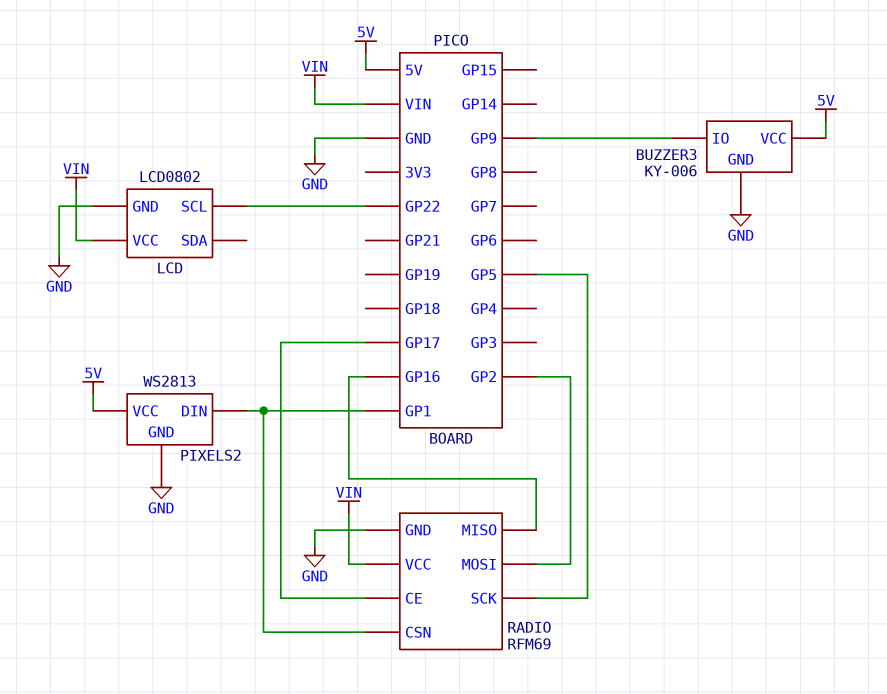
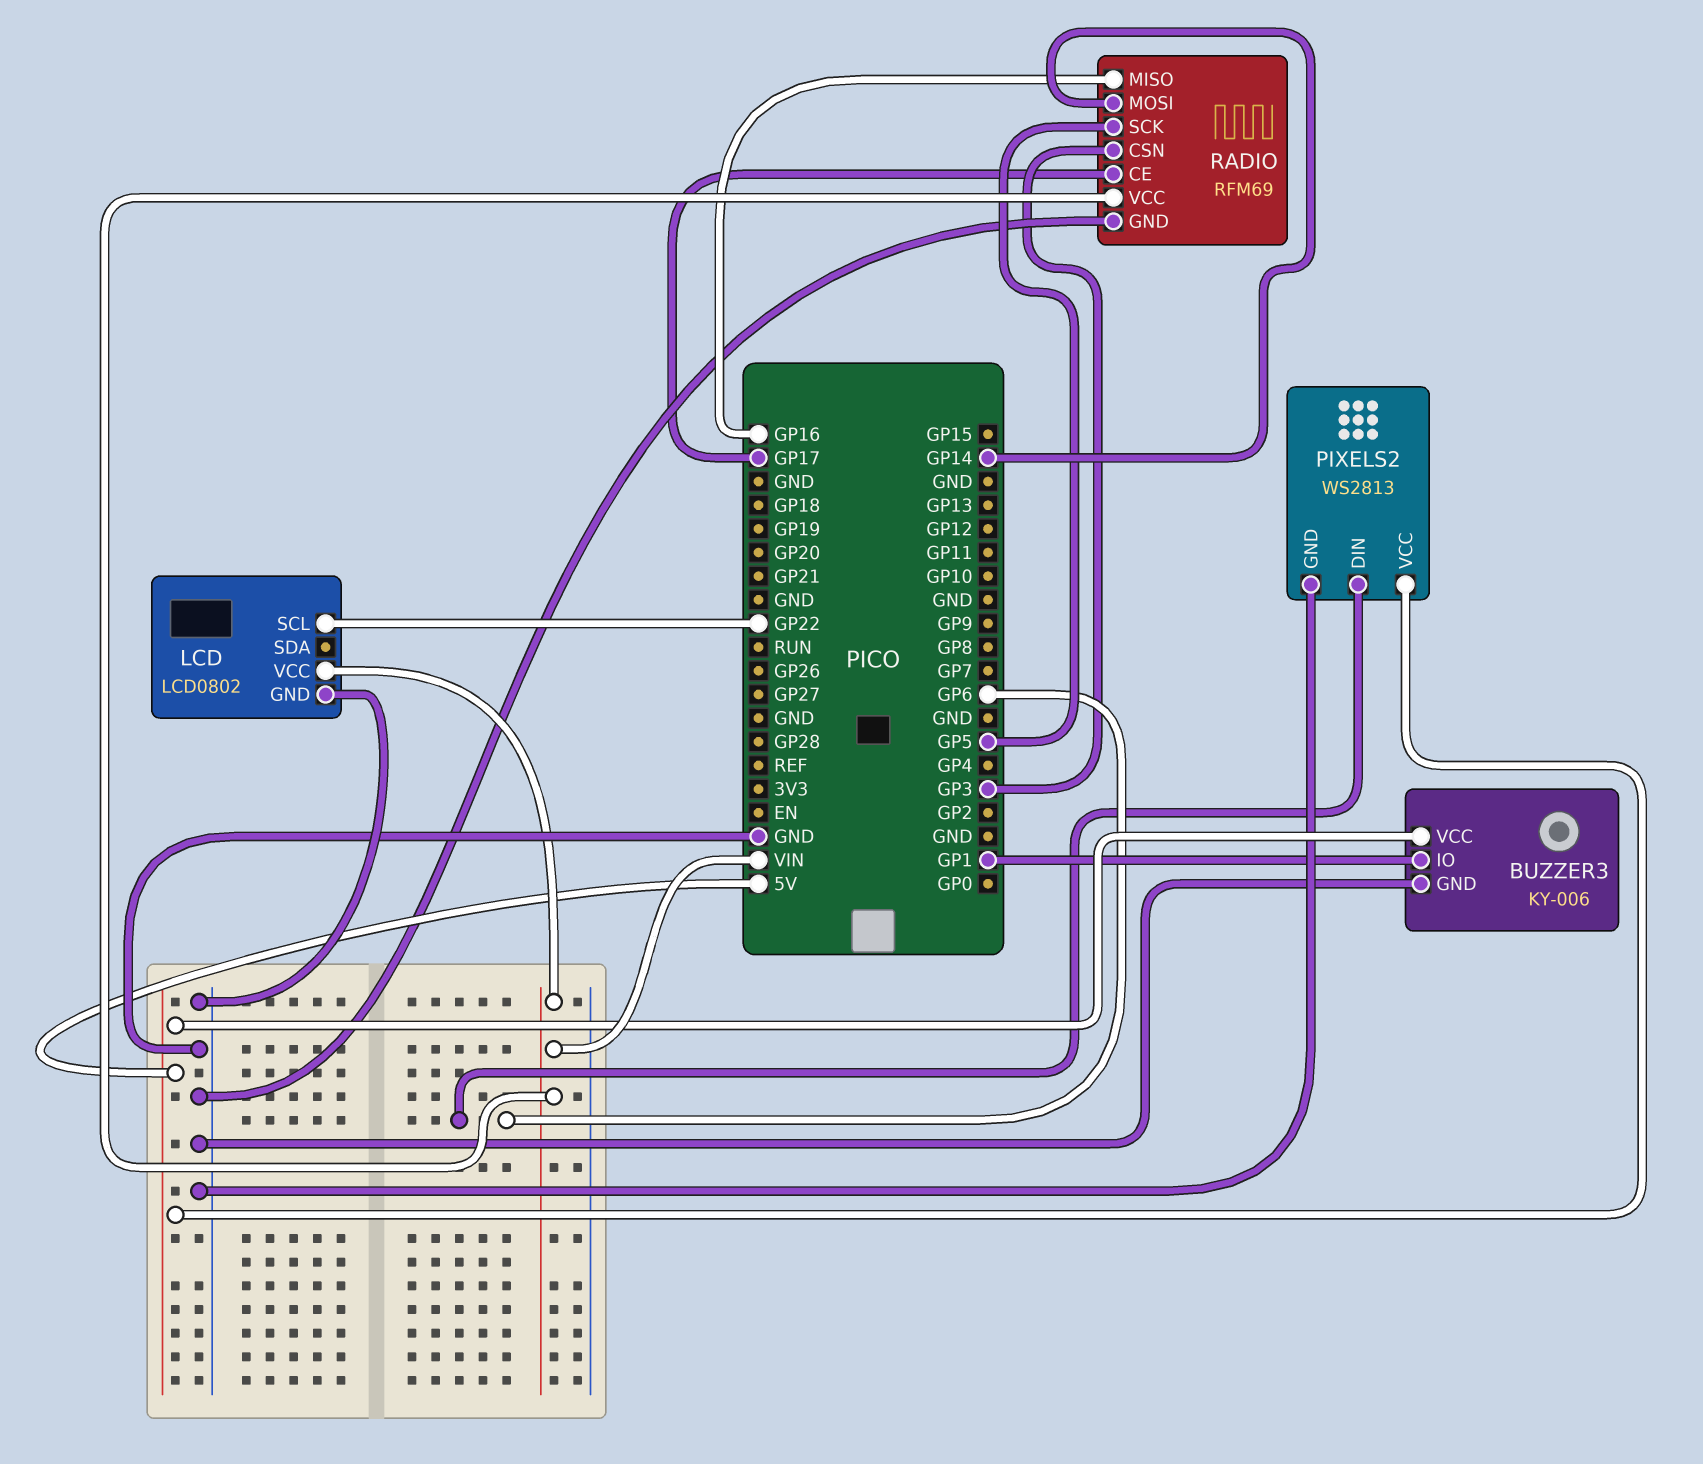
BUZZER3 pin IO: GP9 -> GP1
PIXELS2 pin DIN: GP1 -> GP6
RADIO pin CSN: GP1 -> GP3
RADIO pin MOSI: GP2 -> GP14

